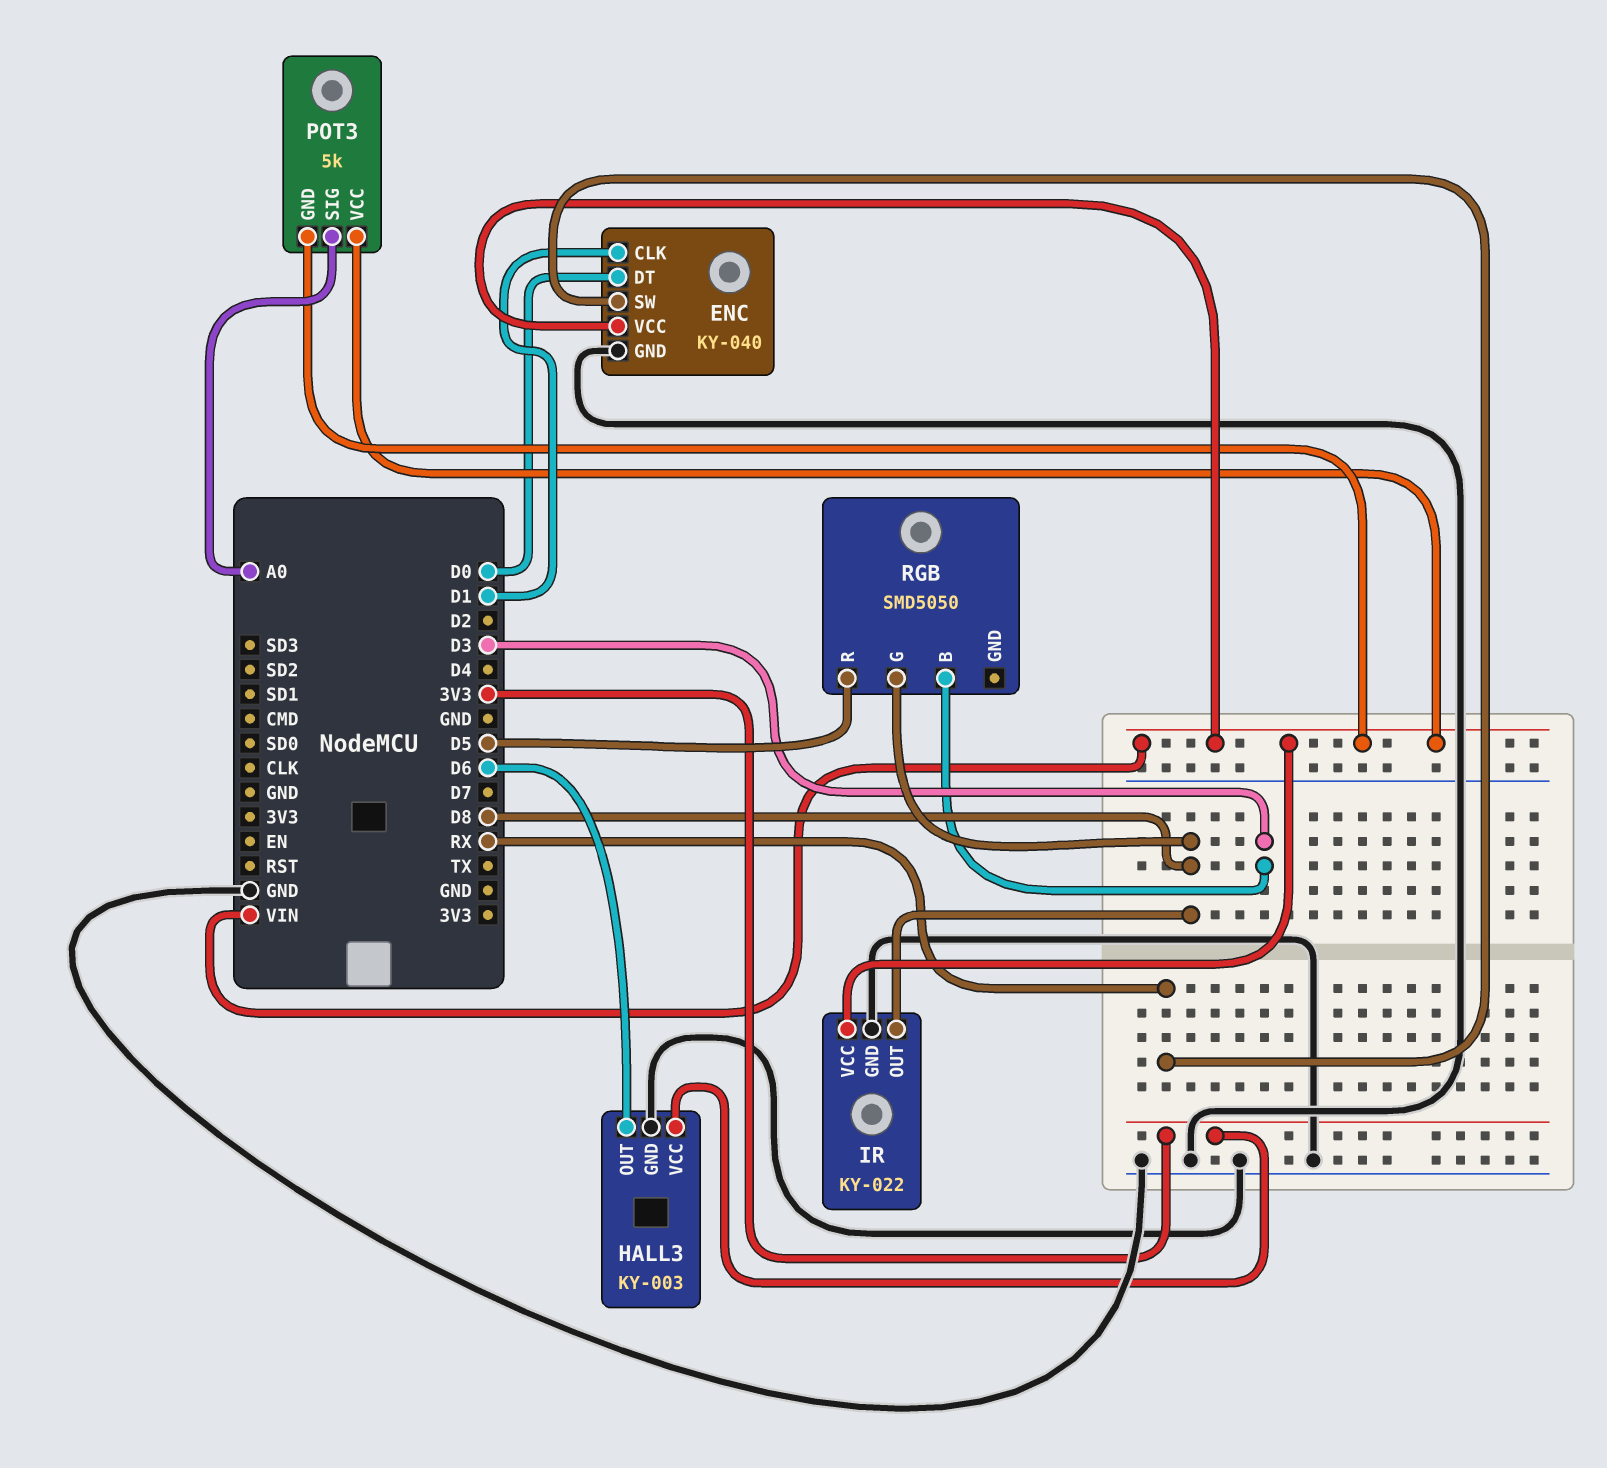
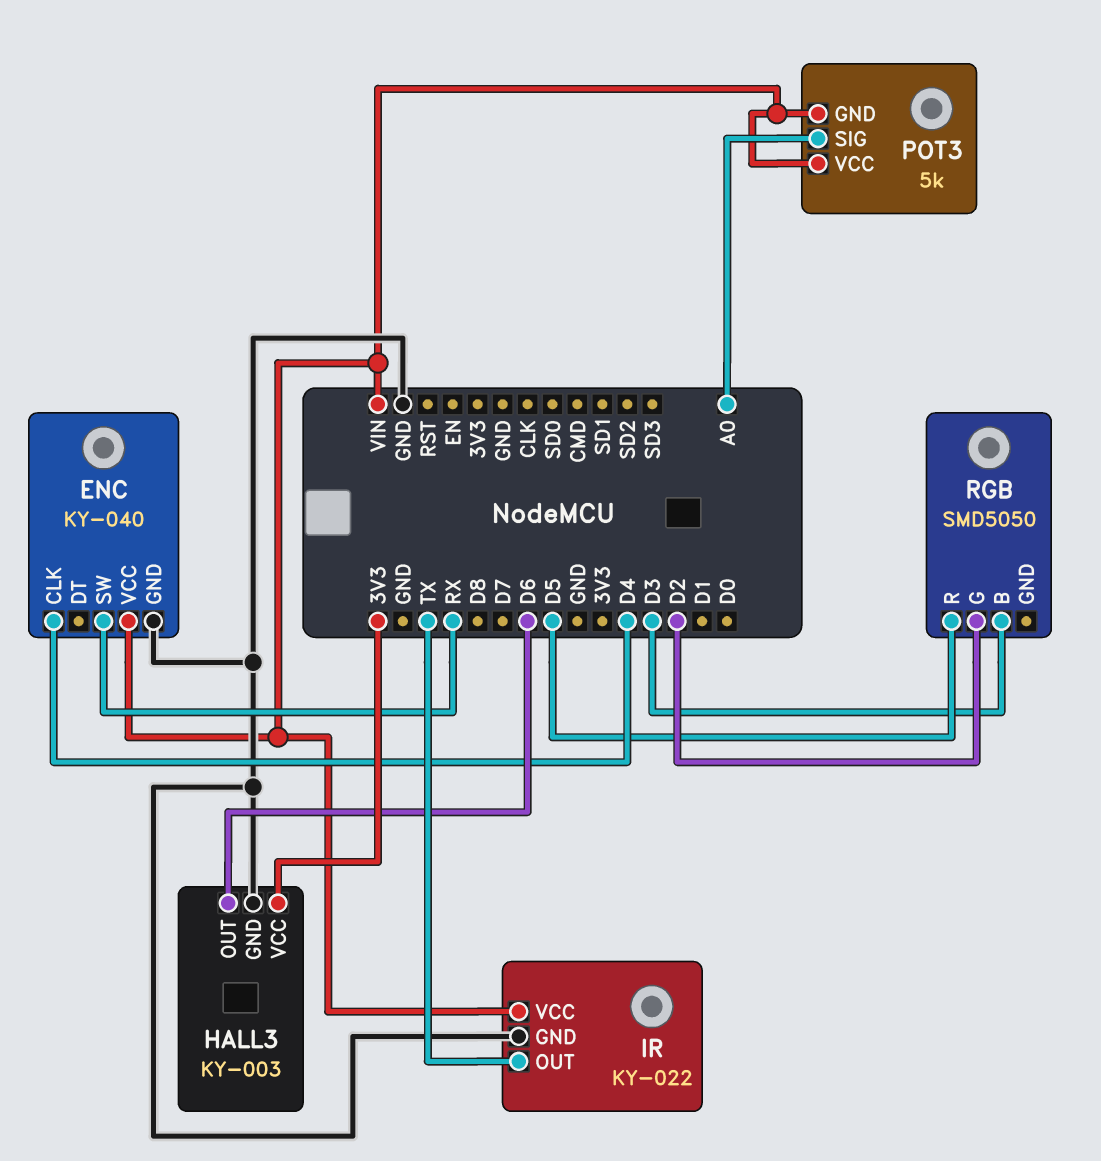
ENC pin CLK: D1 -> D4
ENC pin DT: D0 -> none
IR pin OUT: D8 -> TX
RGB pin G: D8 -> D2

